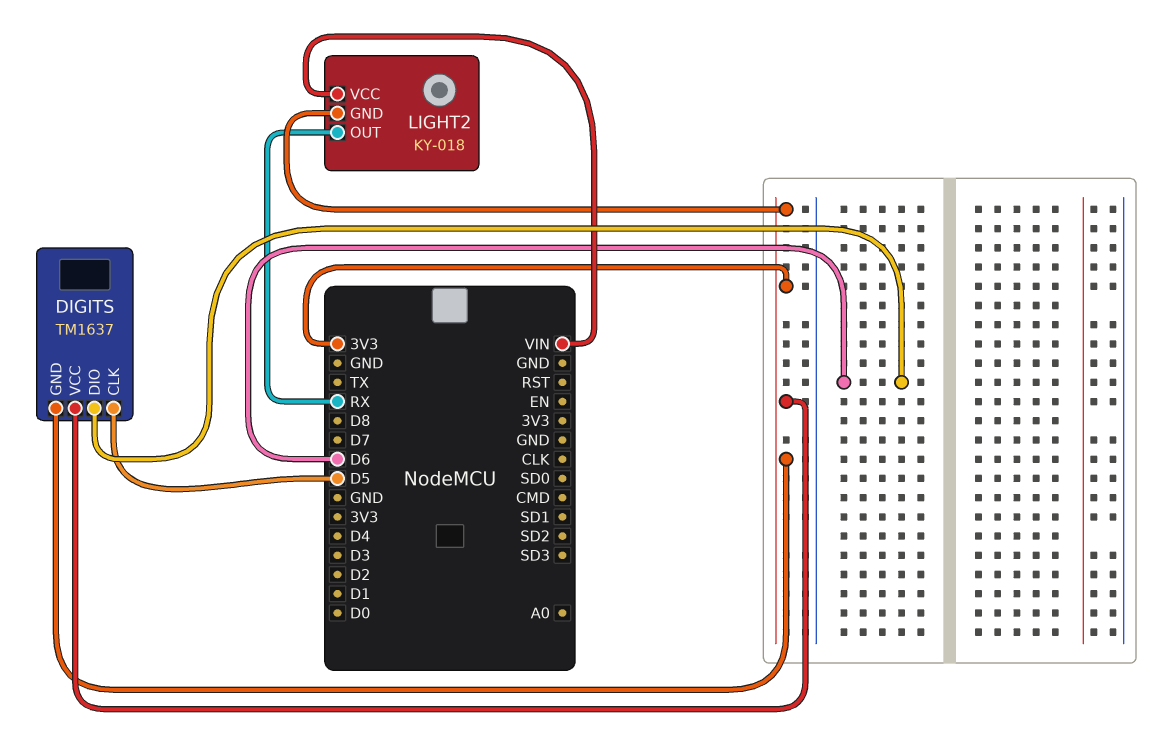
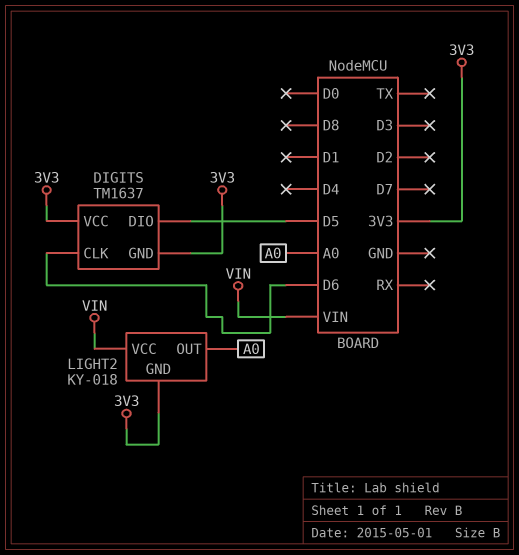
DIGITS pin CLK: D5 -> D6
DIGITS pin DIO: D6 -> D5
LIGHT2 pin OUT: RX -> A0

